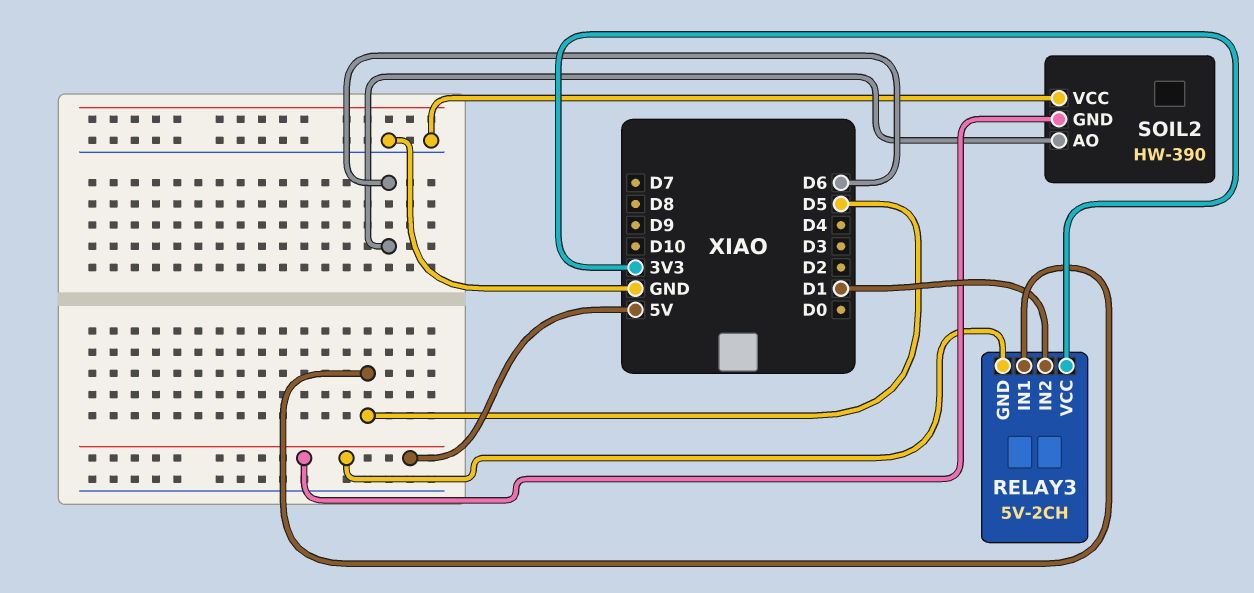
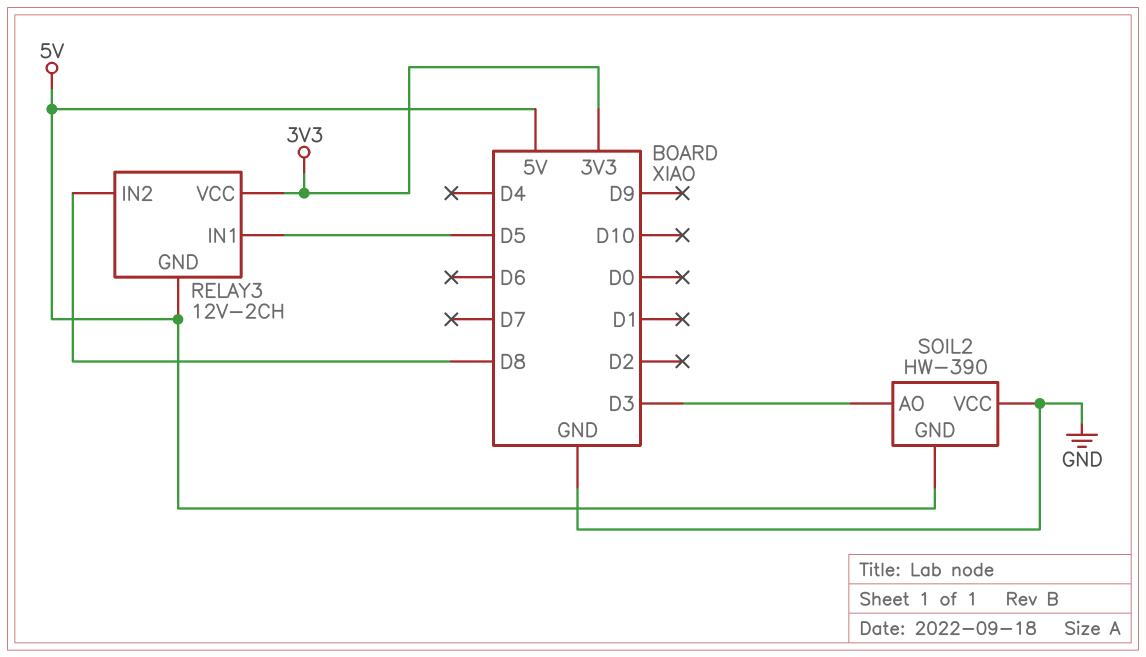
RELAY3: 5V-2CH -> 12V-2CH
RELAY3 pin IN2: D1 -> D8
SOIL2 pin AO: D6 -> D3

